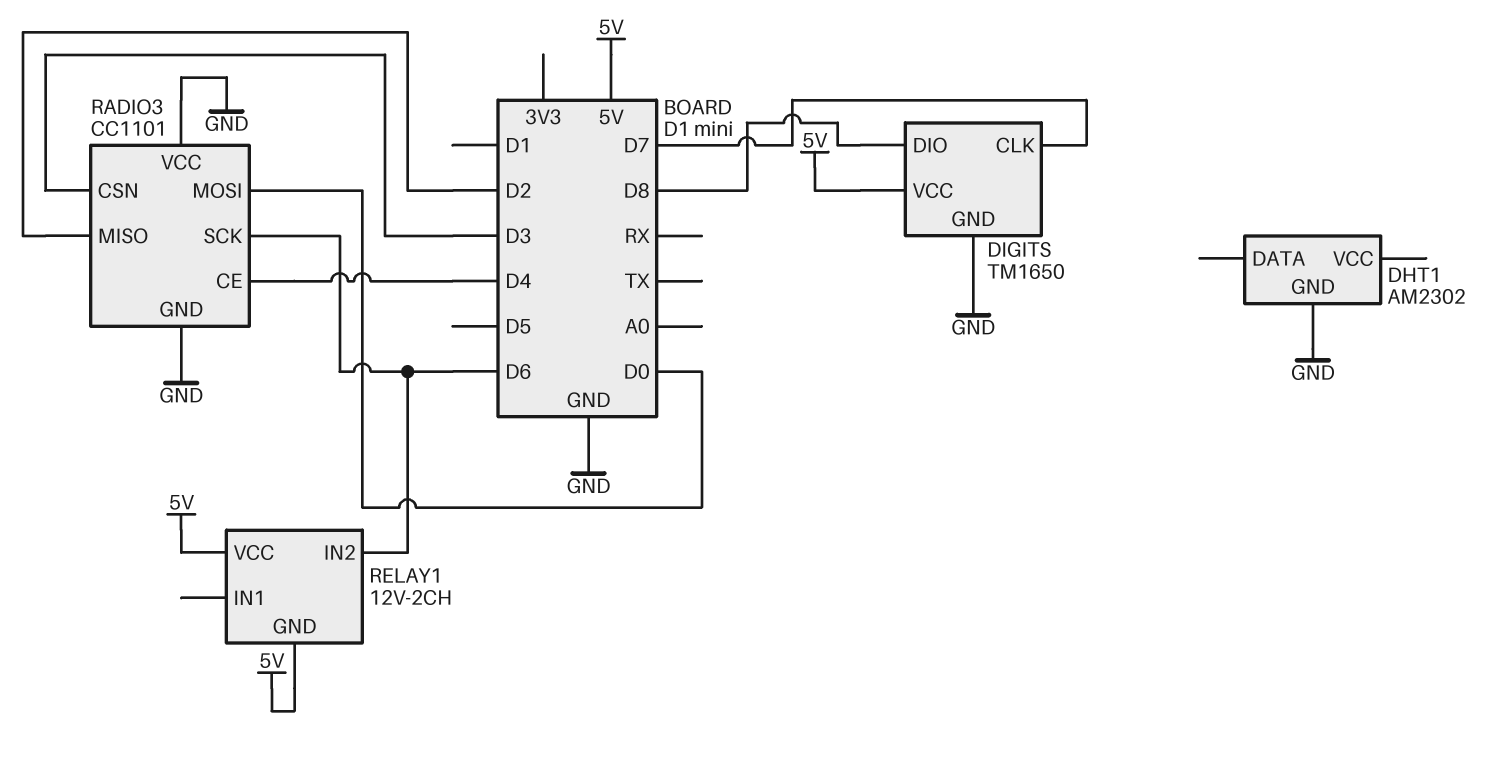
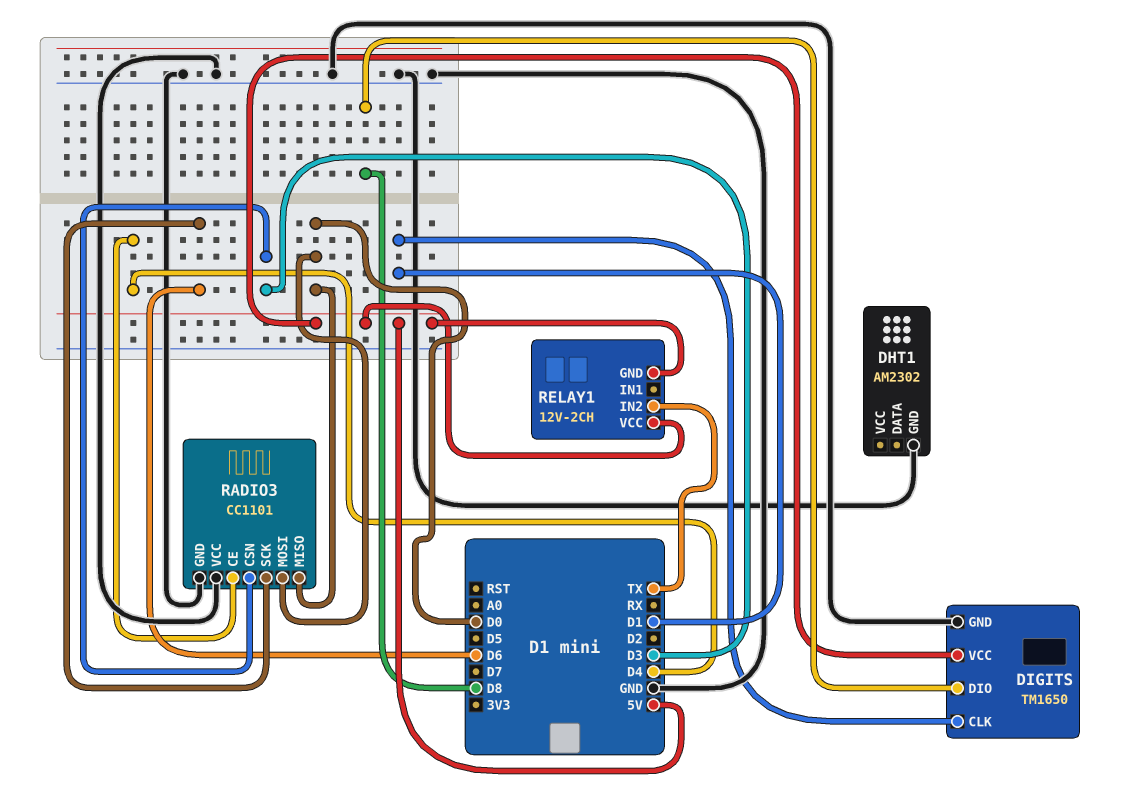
DIGITS pin CLK: D7 -> D1
RADIO3 pin MISO: D2 -> D0
RELAY1 pin IN2: D6 -> TX

